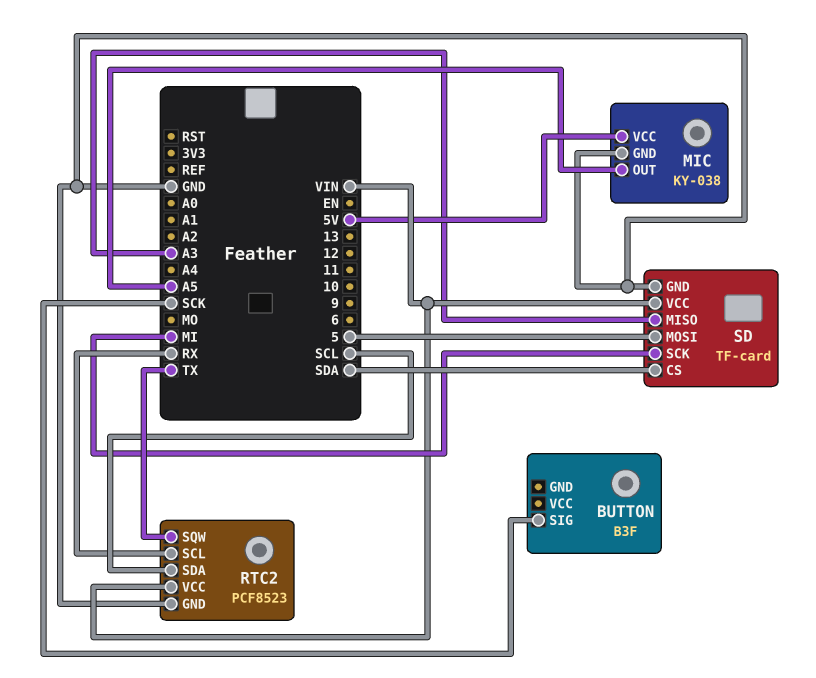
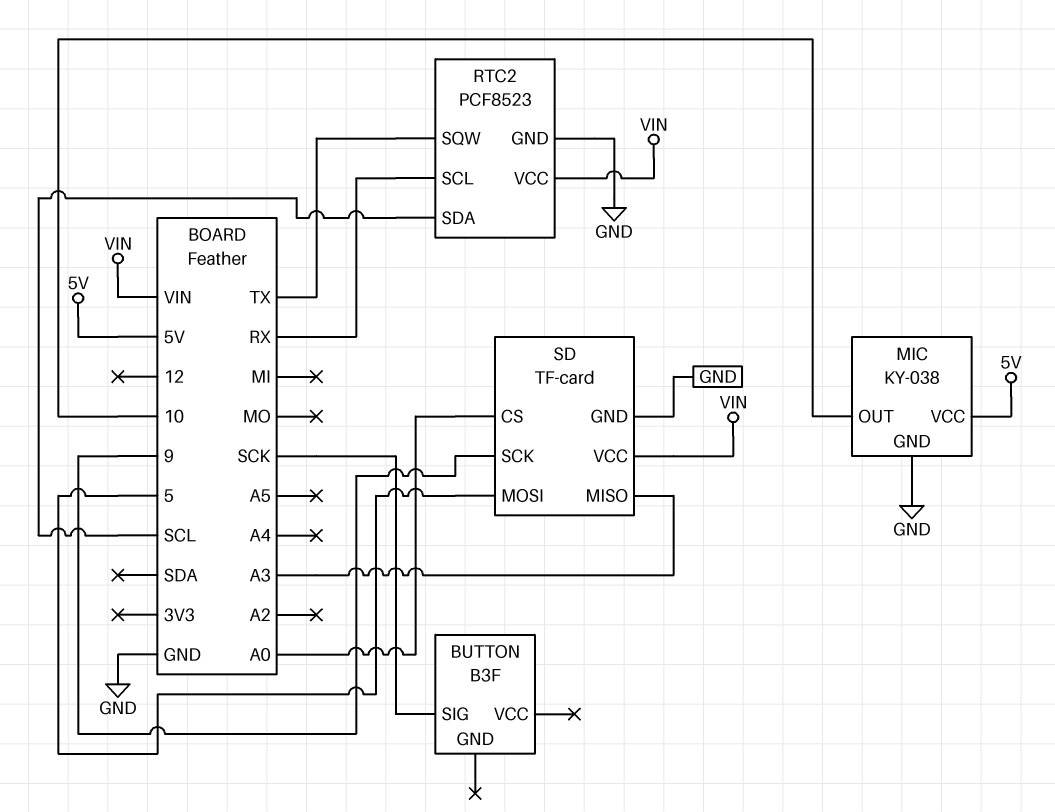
MIC pin OUT: A5 -> 10
SD pin CS: SDA -> A0
SD pin SCK: MI -> 9

